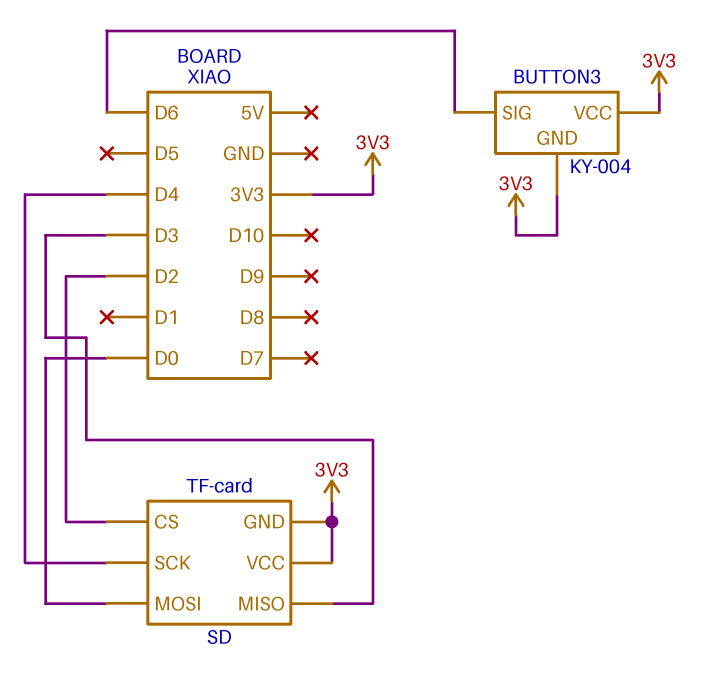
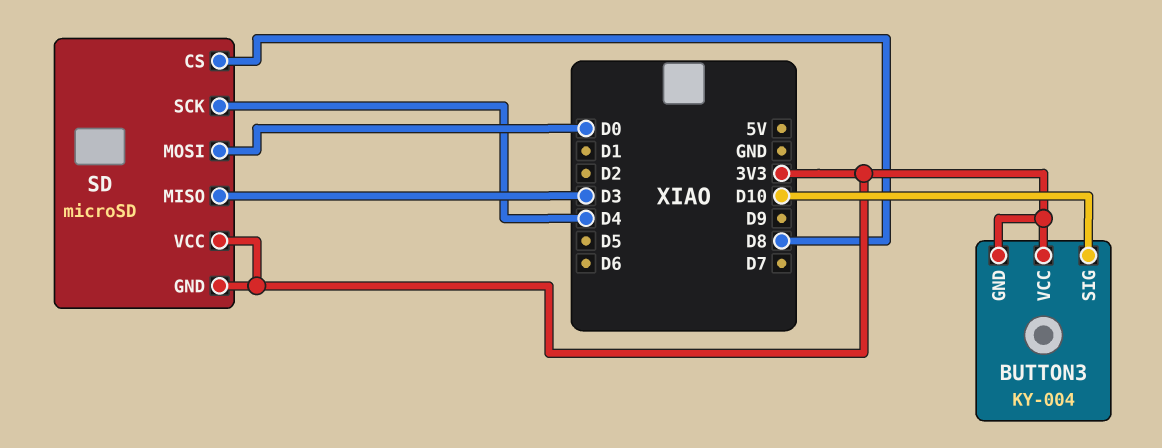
BUTTON3 pin SIG: D6 -> D10
SD: TF-card -> microSD
SD pin CS: D2 -> D8

